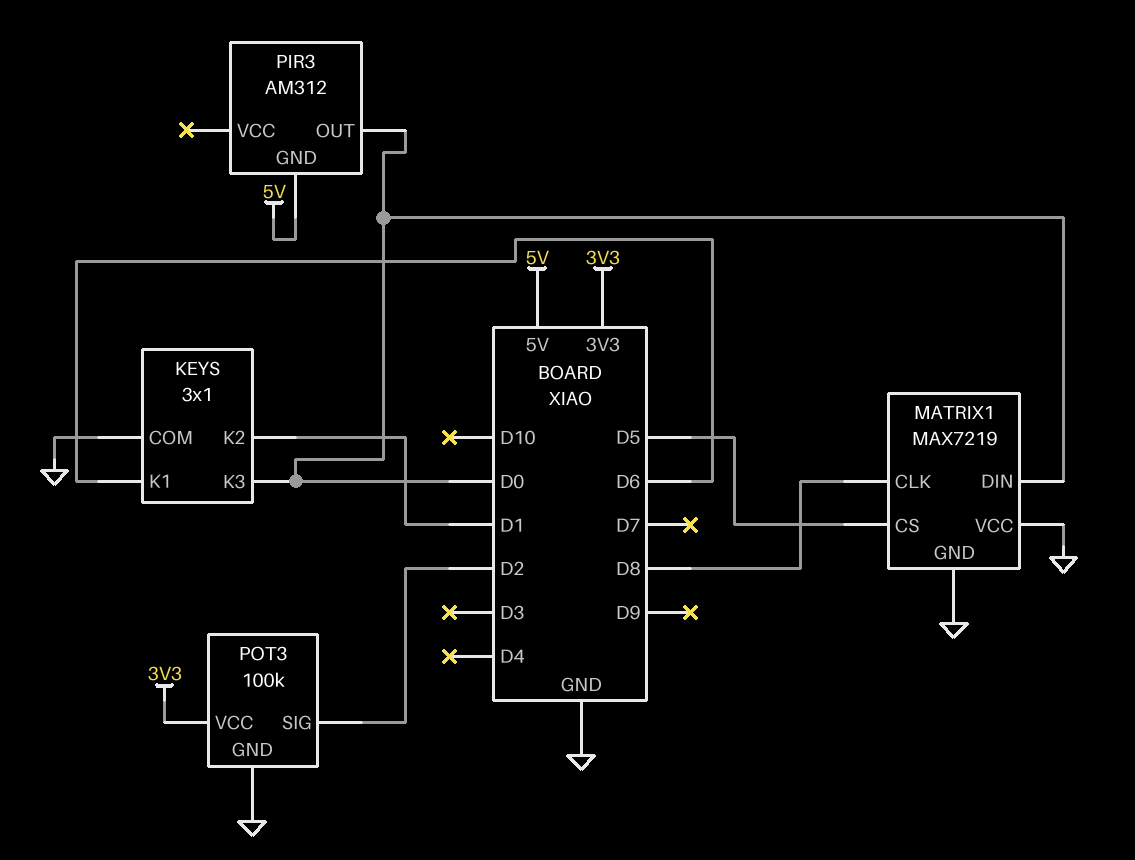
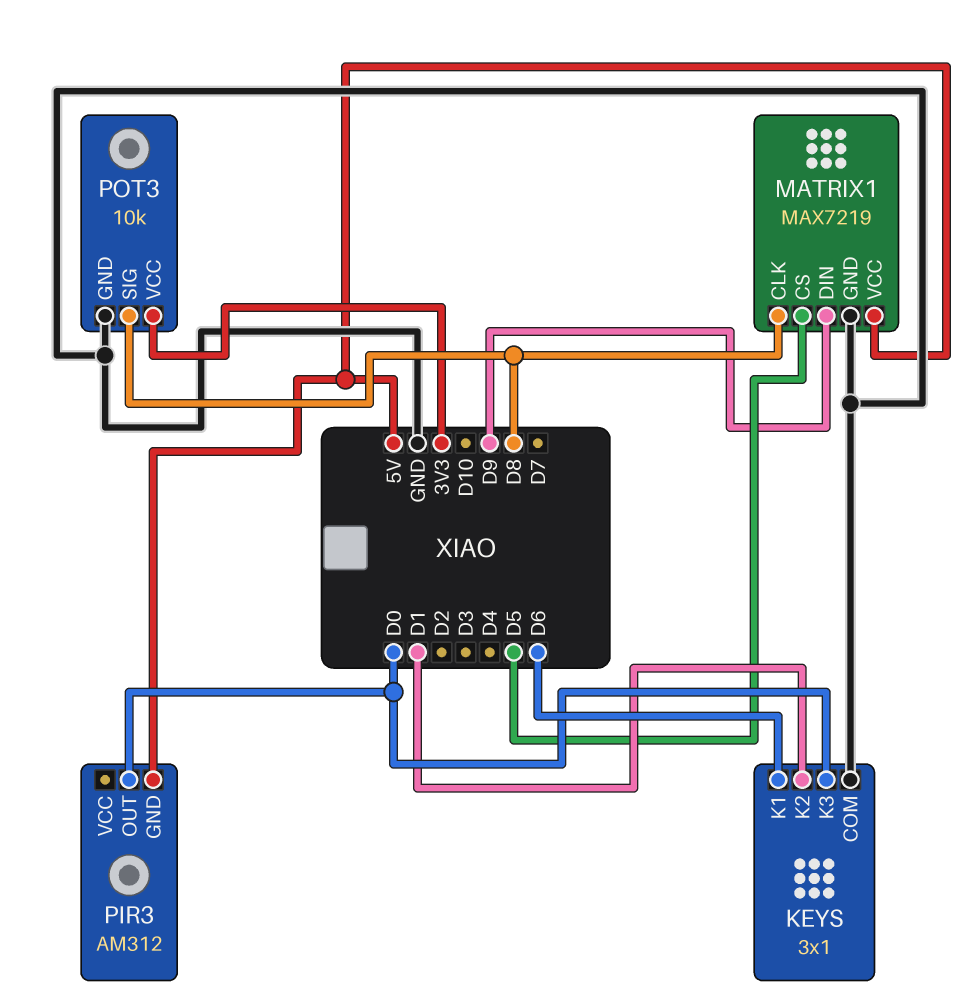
MATRIX1 pin DIN: D0 -> D9
MATRIX1 pin VCC: GND -> 5V
POT3: 100k -> 10k
POT3 pin SIG: D2 -> D8

